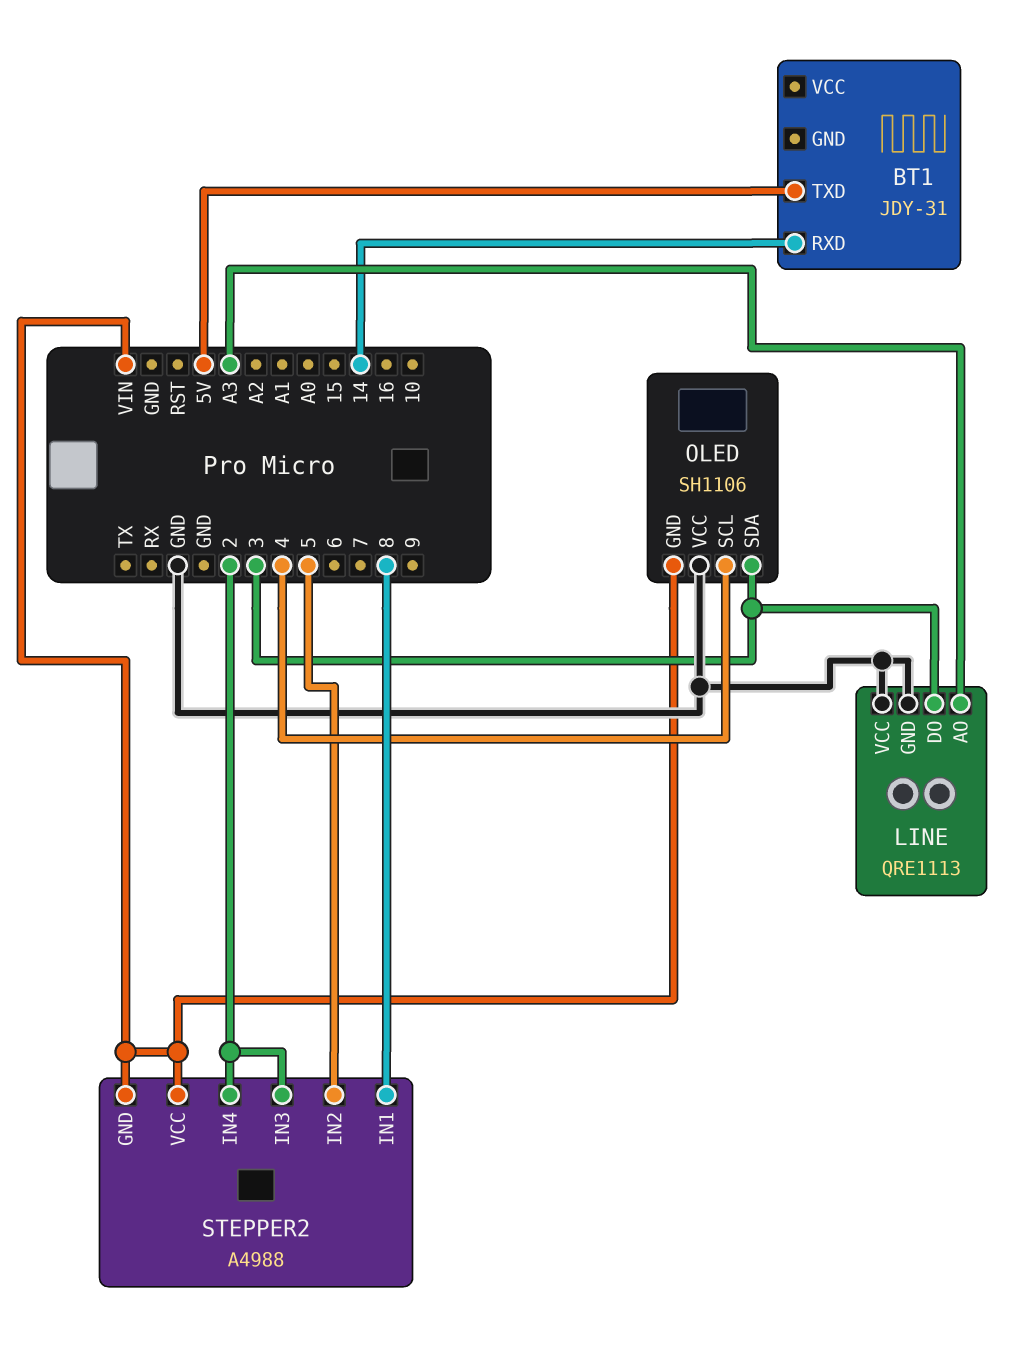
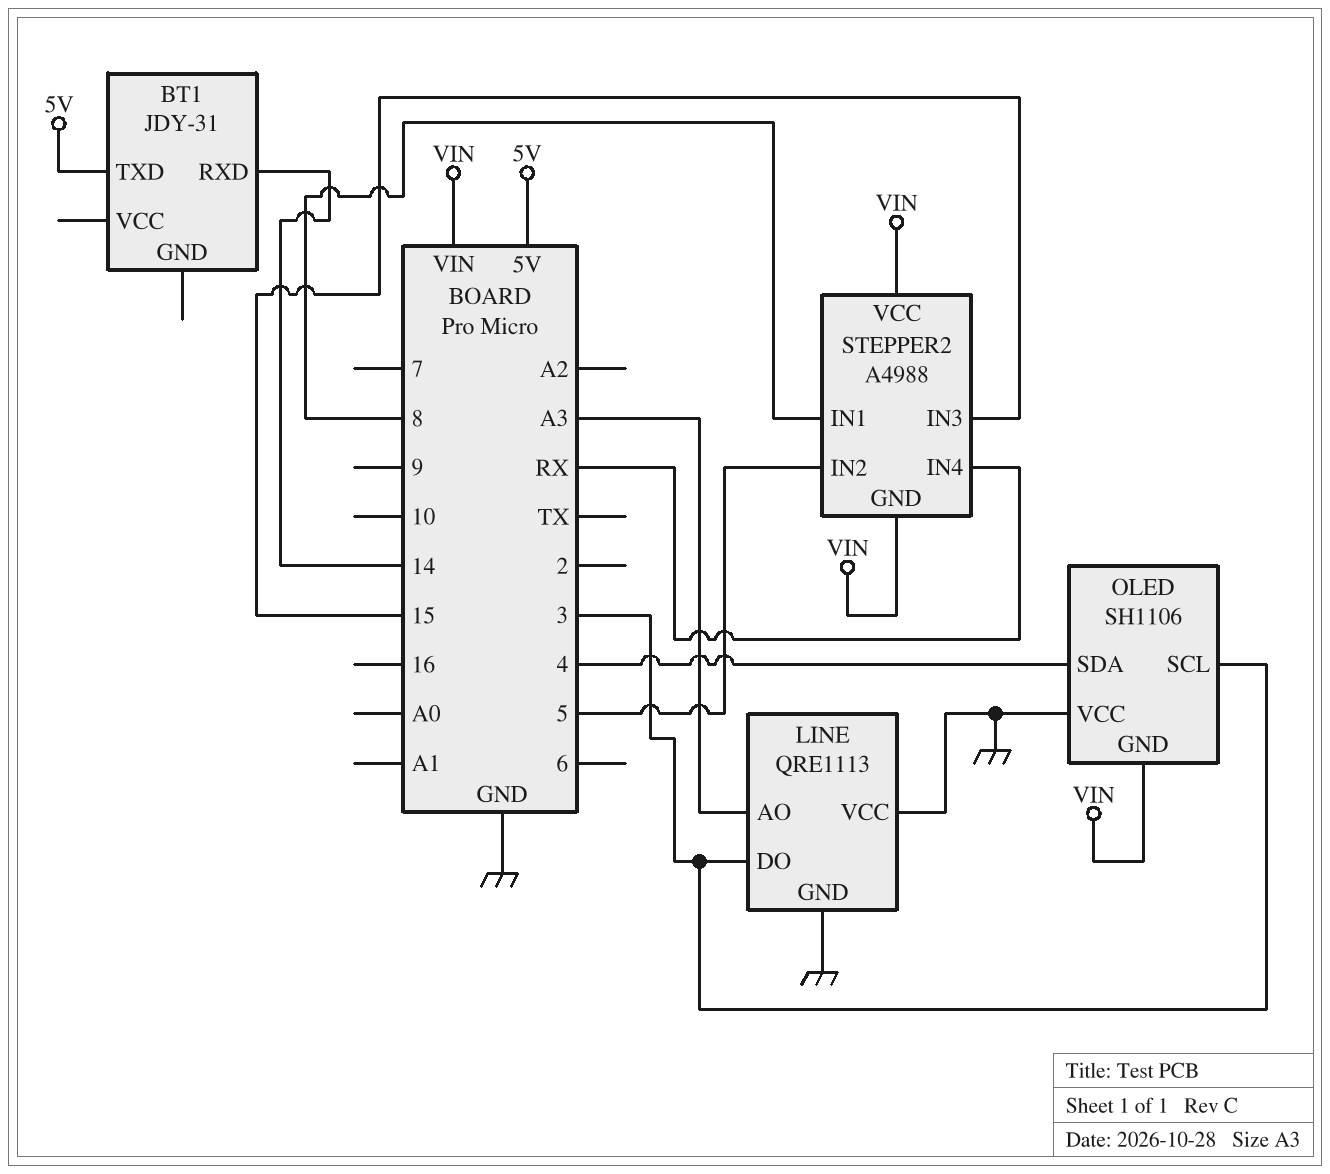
OLED pin SCL: 4 -> 3
OLED pin SDA: 3 -> 4
STEPPER2 pin IN3: 2 -> 15
STEPPER2 pin IN4: 2 -> RX

